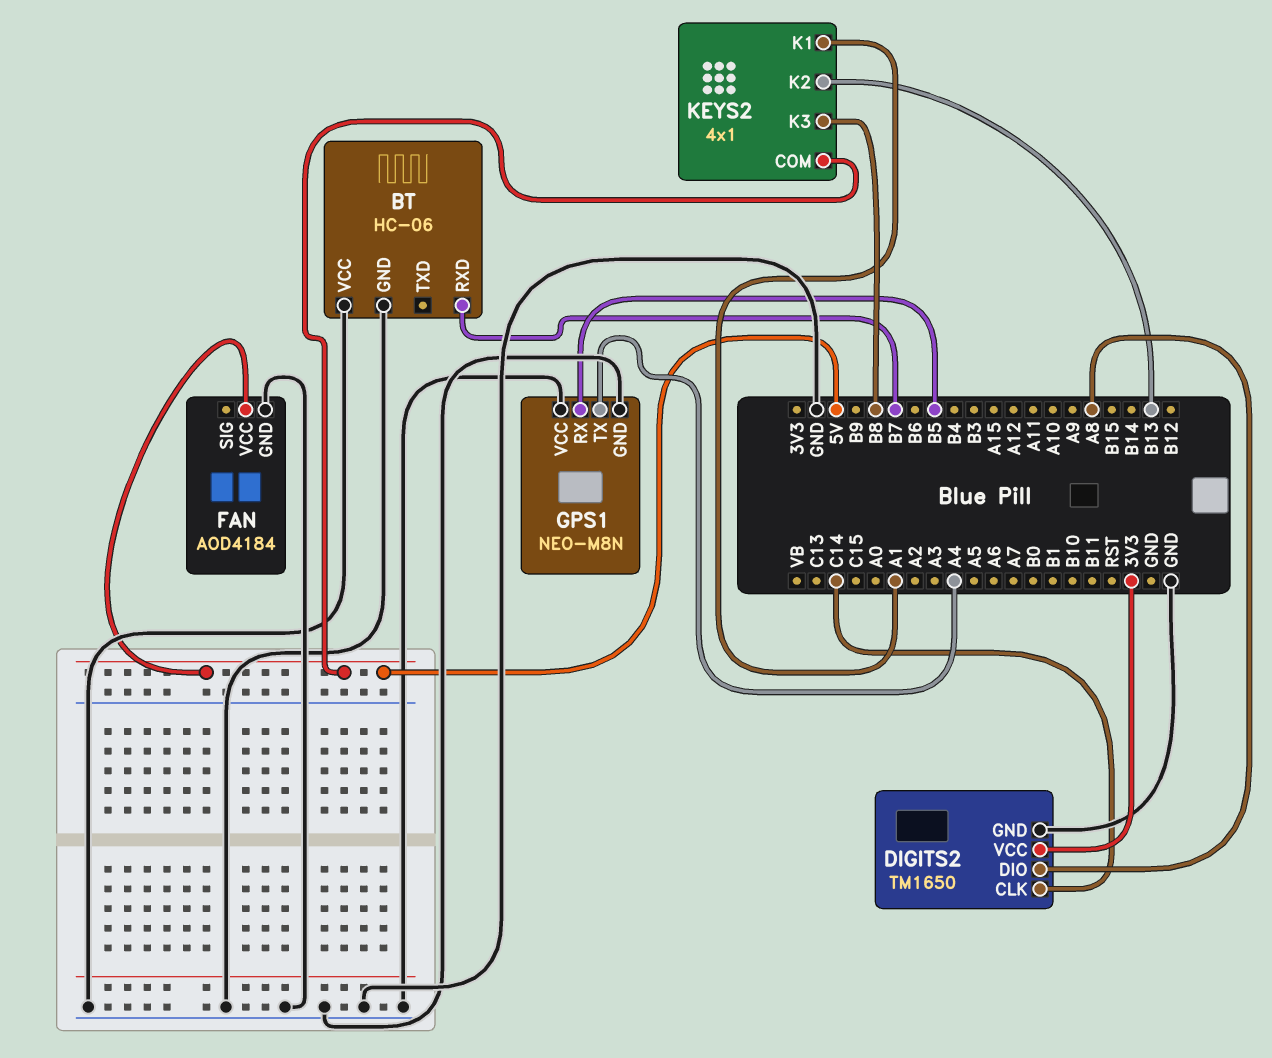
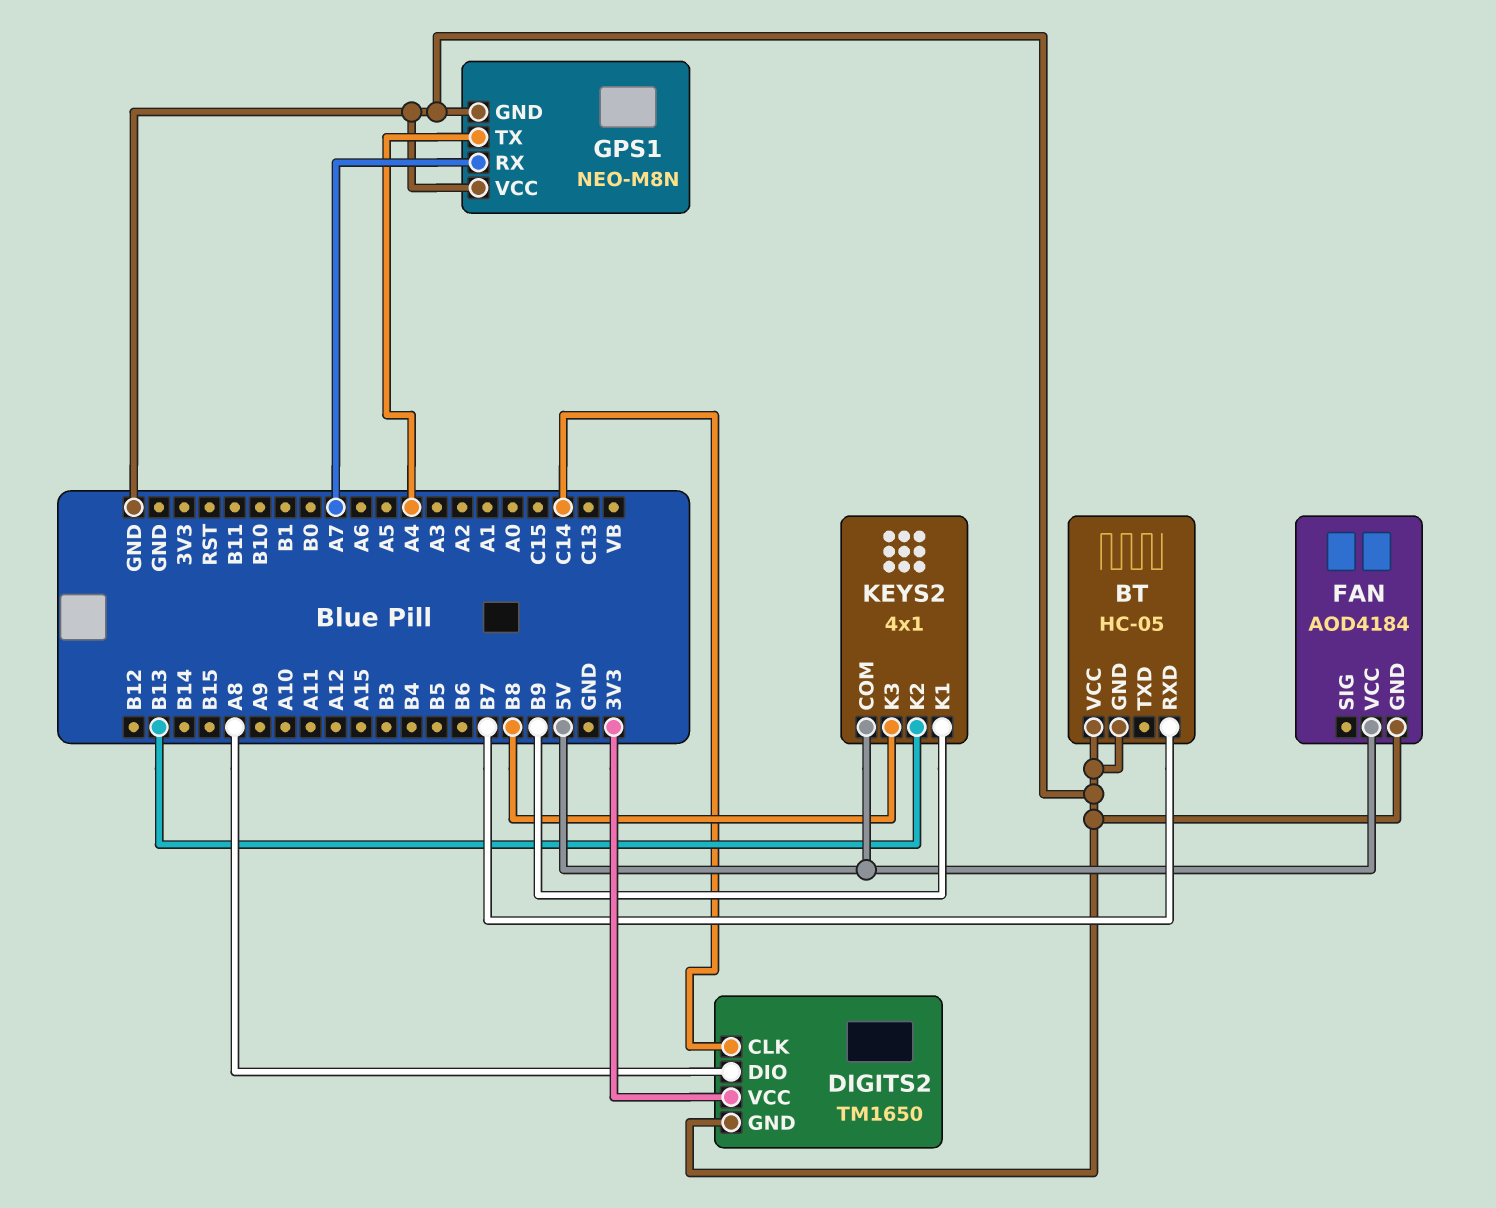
BT: HC-06 -> HC-05
GPS1 pin RX: B5 -> A7
KEYS2 pin K1: A1 -> B9

